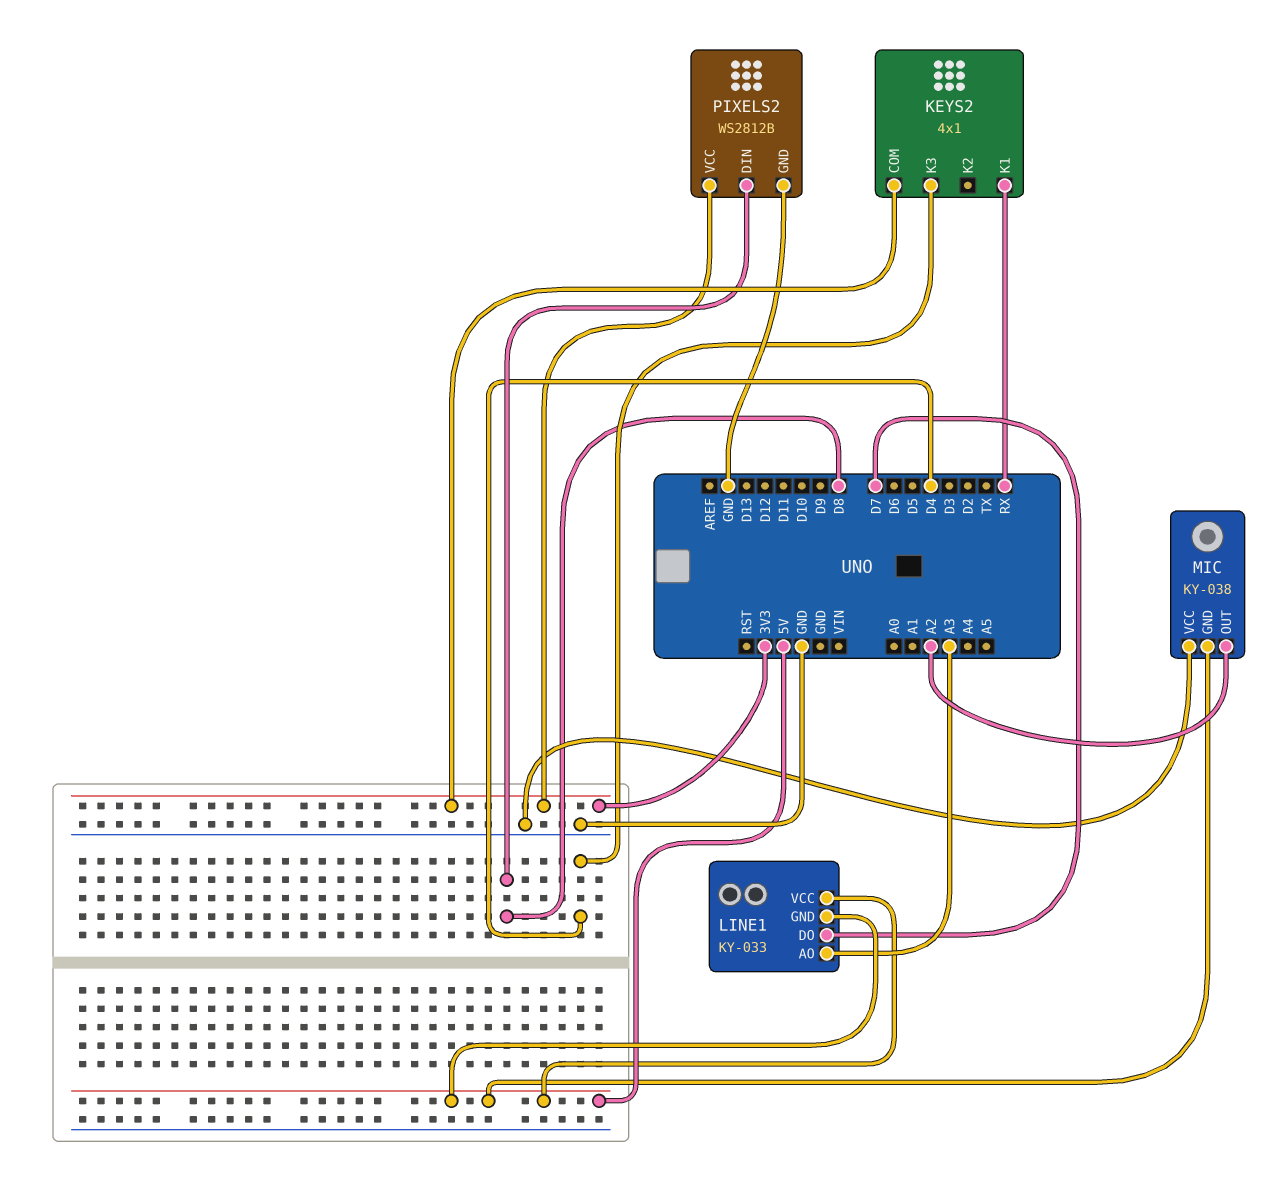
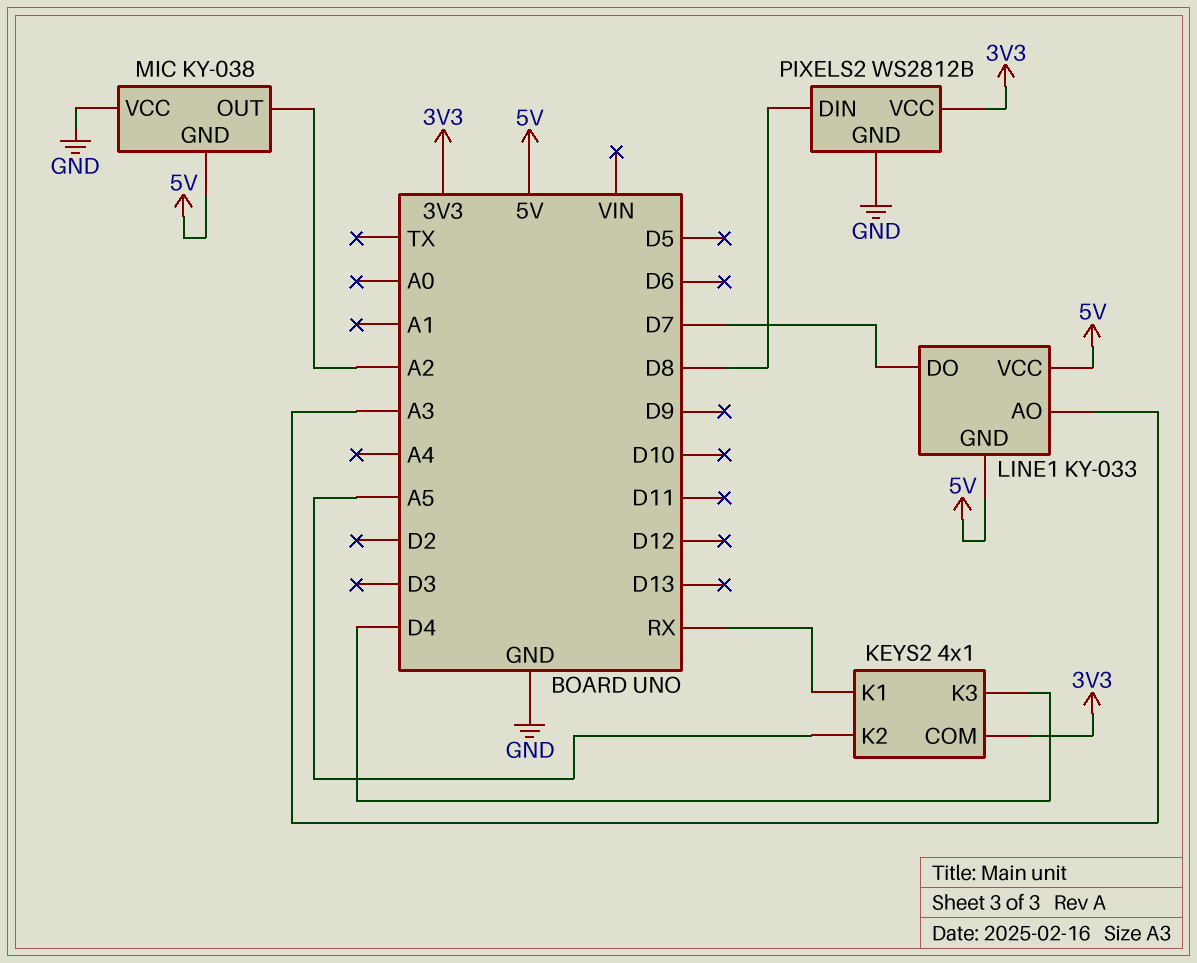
KEYS2 pin K2: none -> A5

